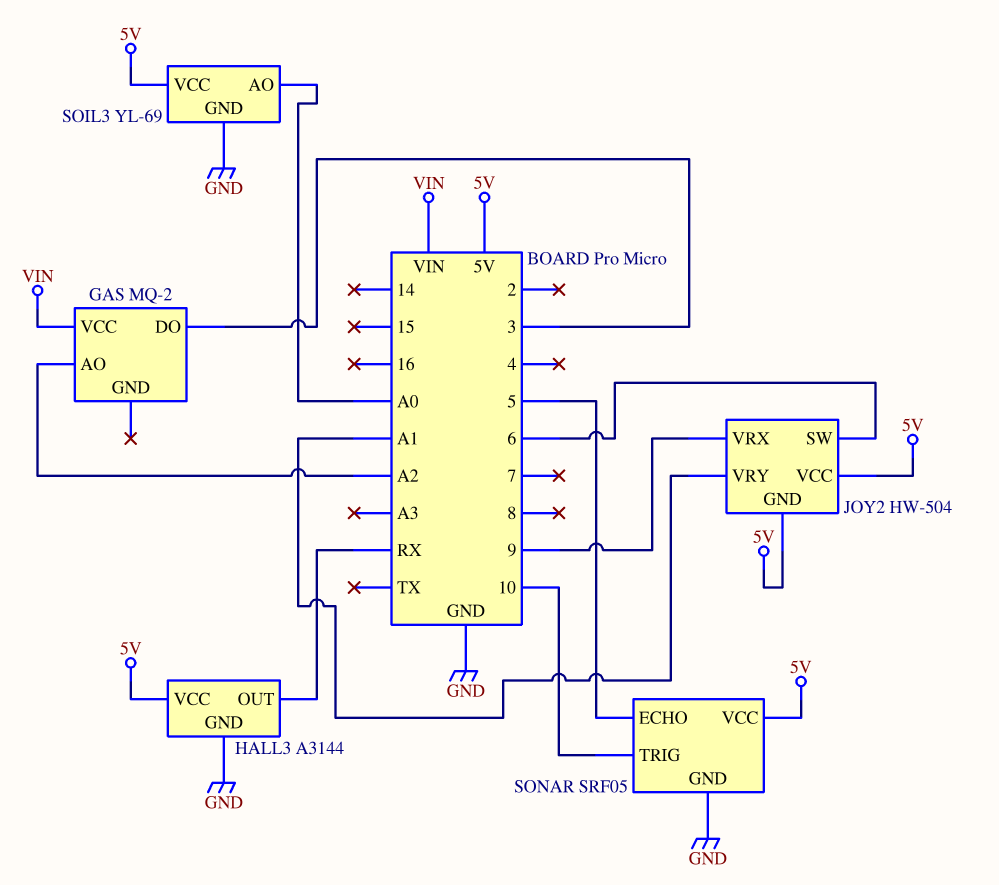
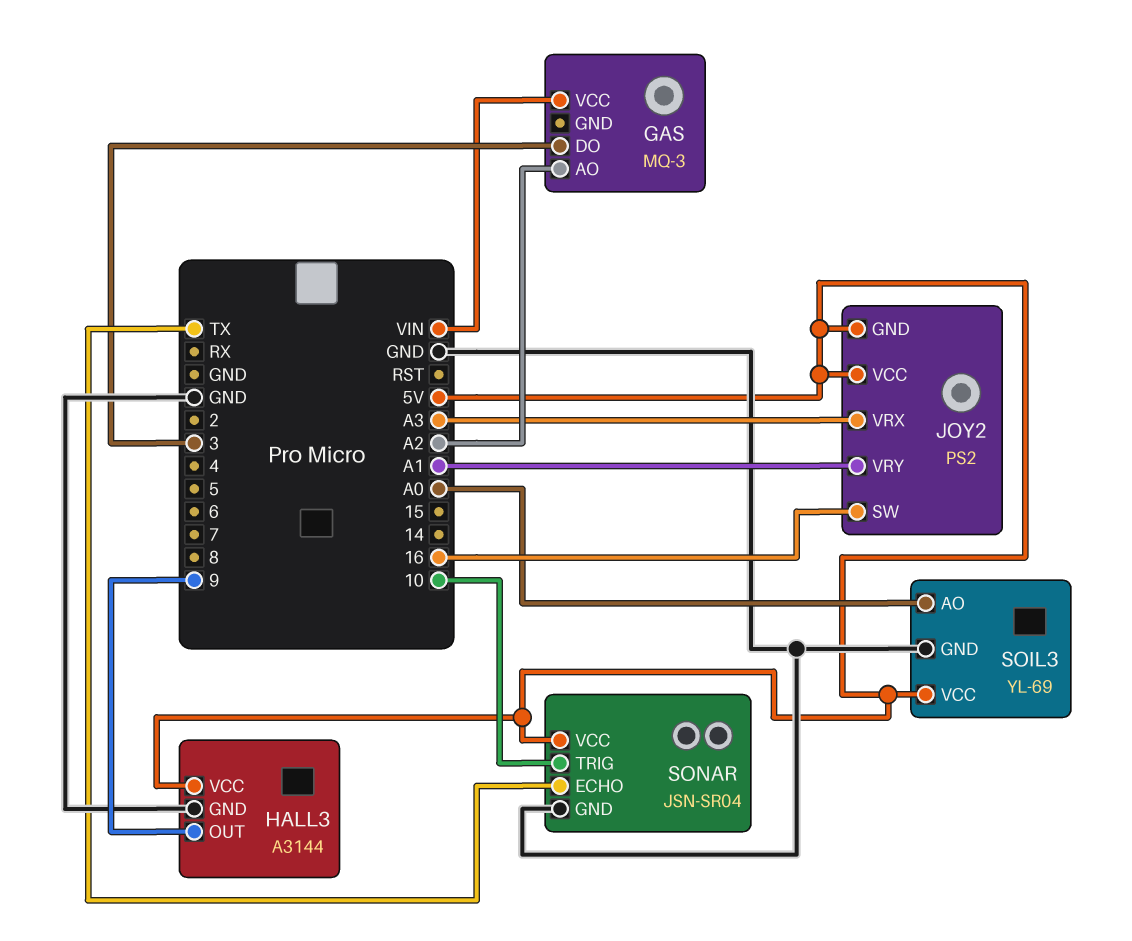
GAS: MQ-2 -> MQ-3
HALL3 pin OUT: RX -> 9
JOY2: HW-504 -> PS2
JOY2 pin SW: 6 -> 16
JOY2 pin VRX: 9 -> A3
SONAR: SRF05 -> JSN-SR04
SONAR pin ECHO: 5 -> TX

